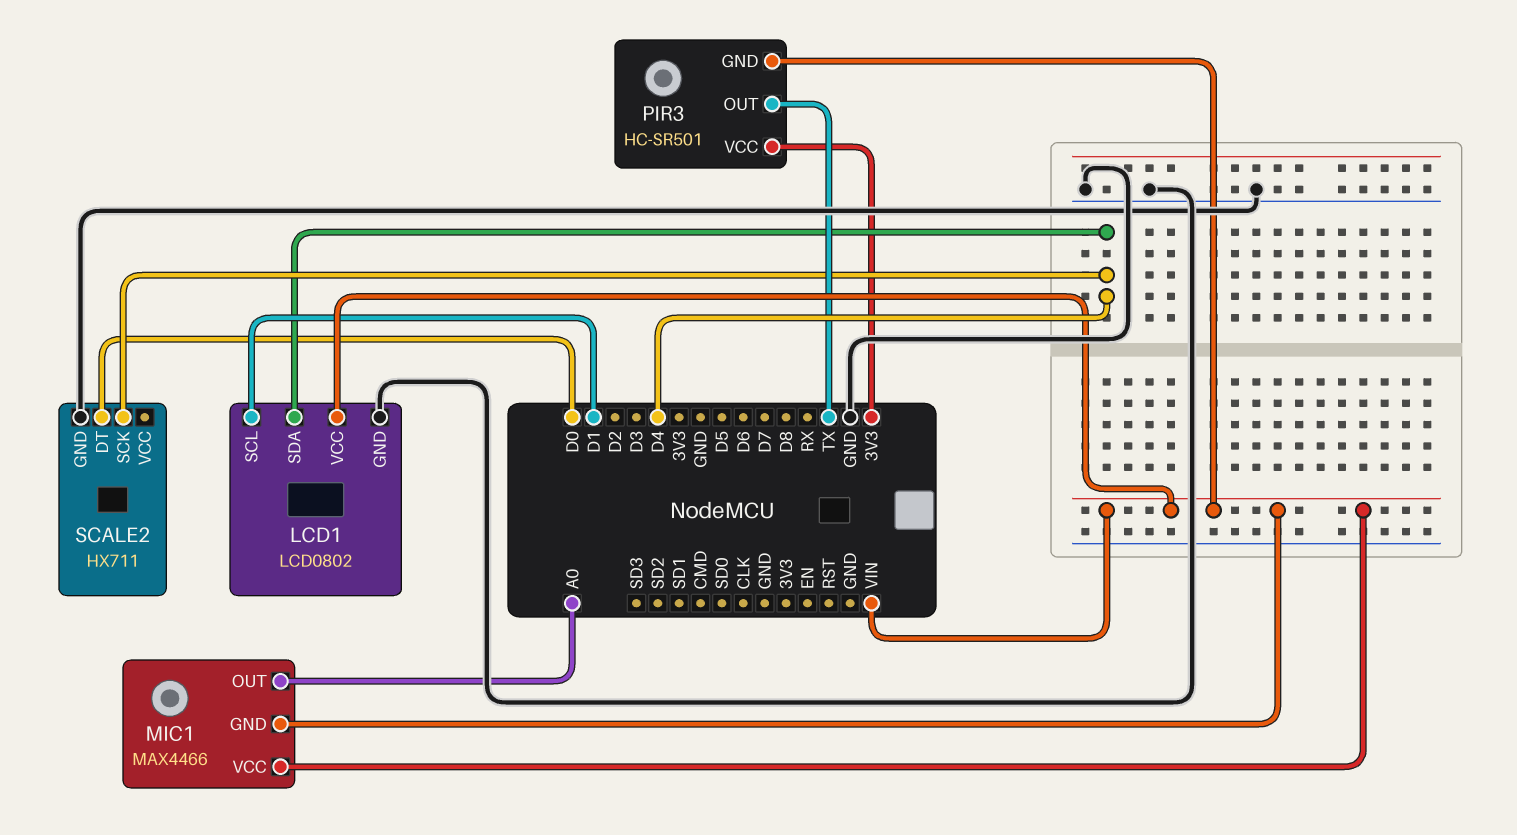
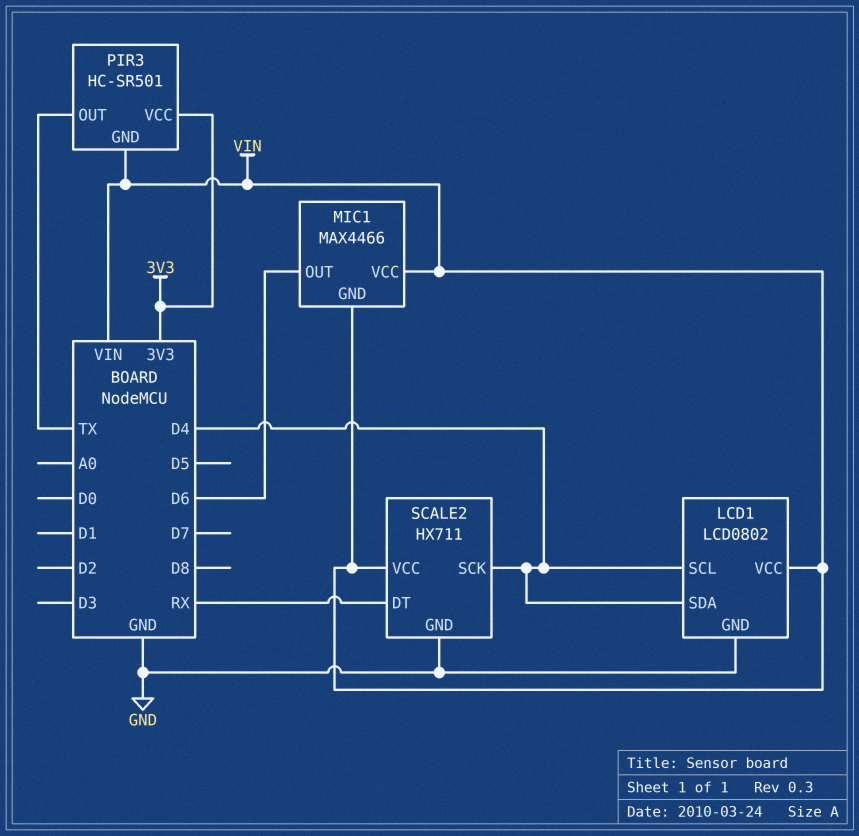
LCD1 pin SCL: D1 -> D4
MIC1 pin OUT: A0 -> D6
SCALE2 pin DT: D0 -> RX
SCALE2 pin VCC: none -> VIN

